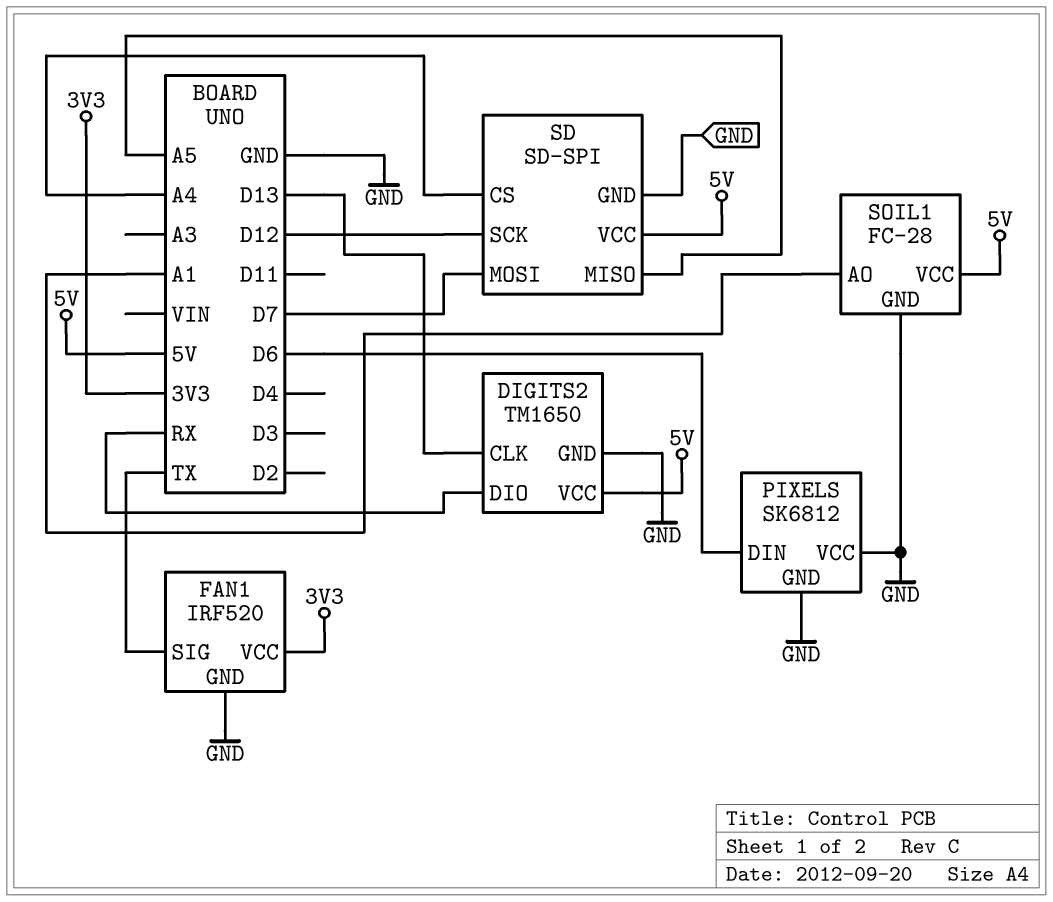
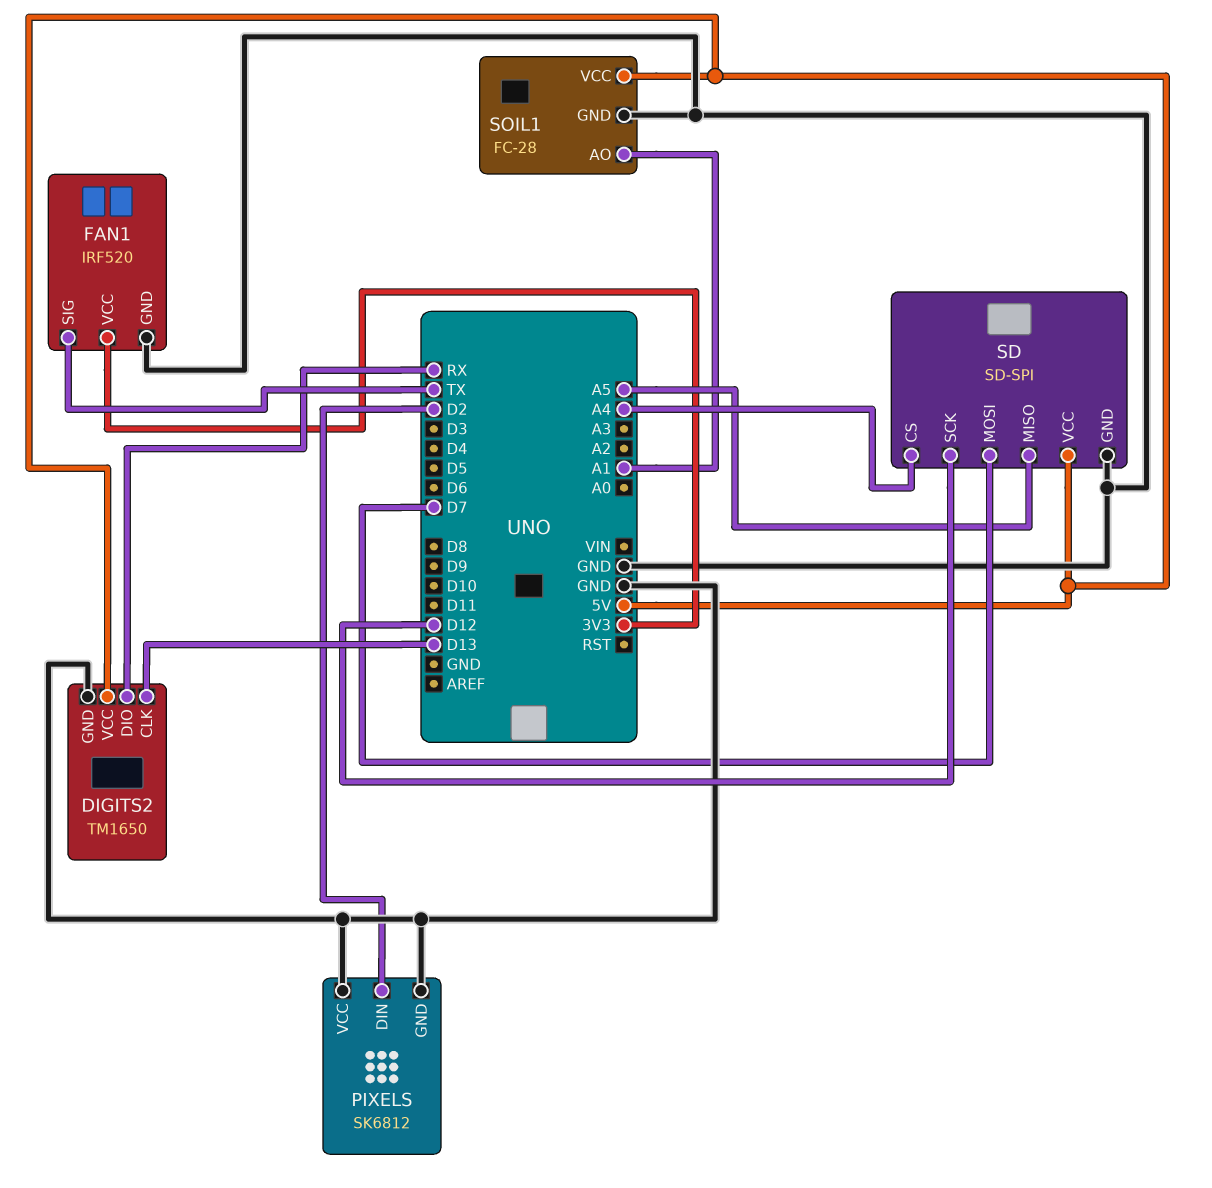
PIXELS pin DIN: D6 -> D2

